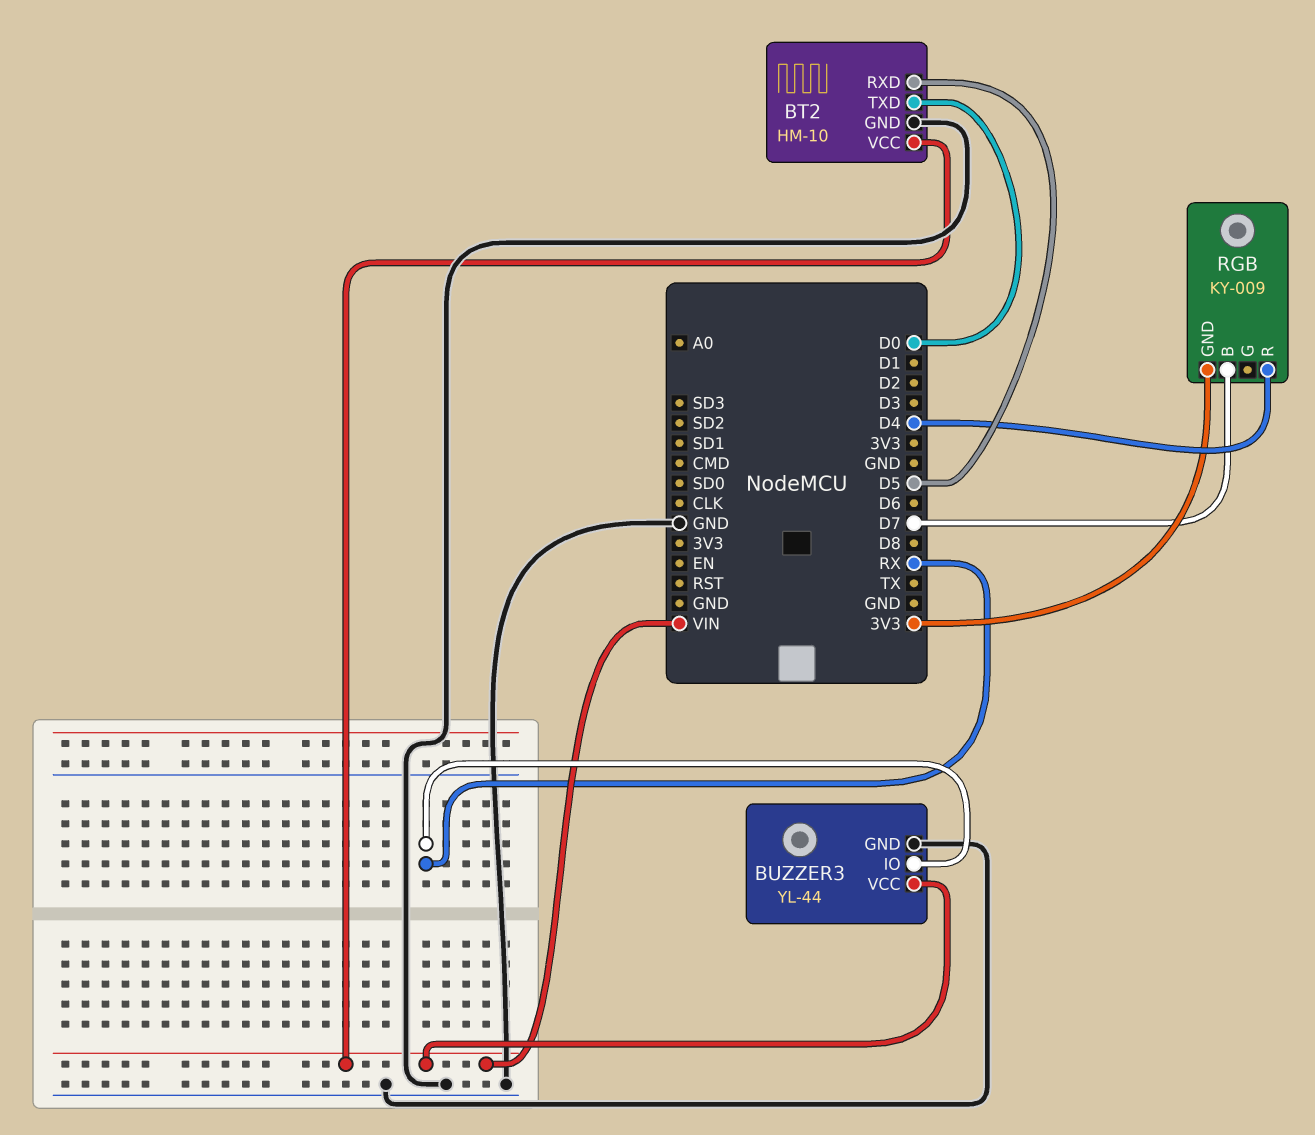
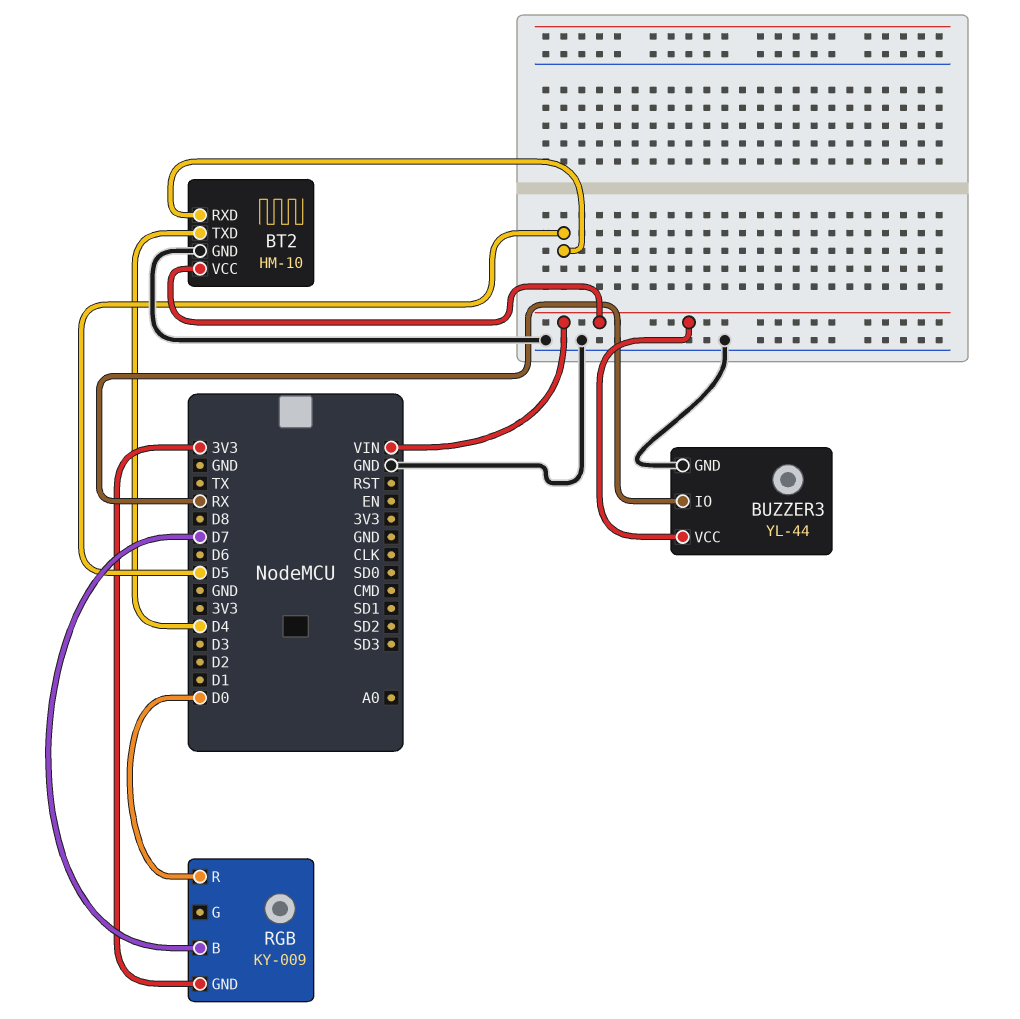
BT2 pin TXD: D0 -> D4
RGB pin R: D4 -> D0

